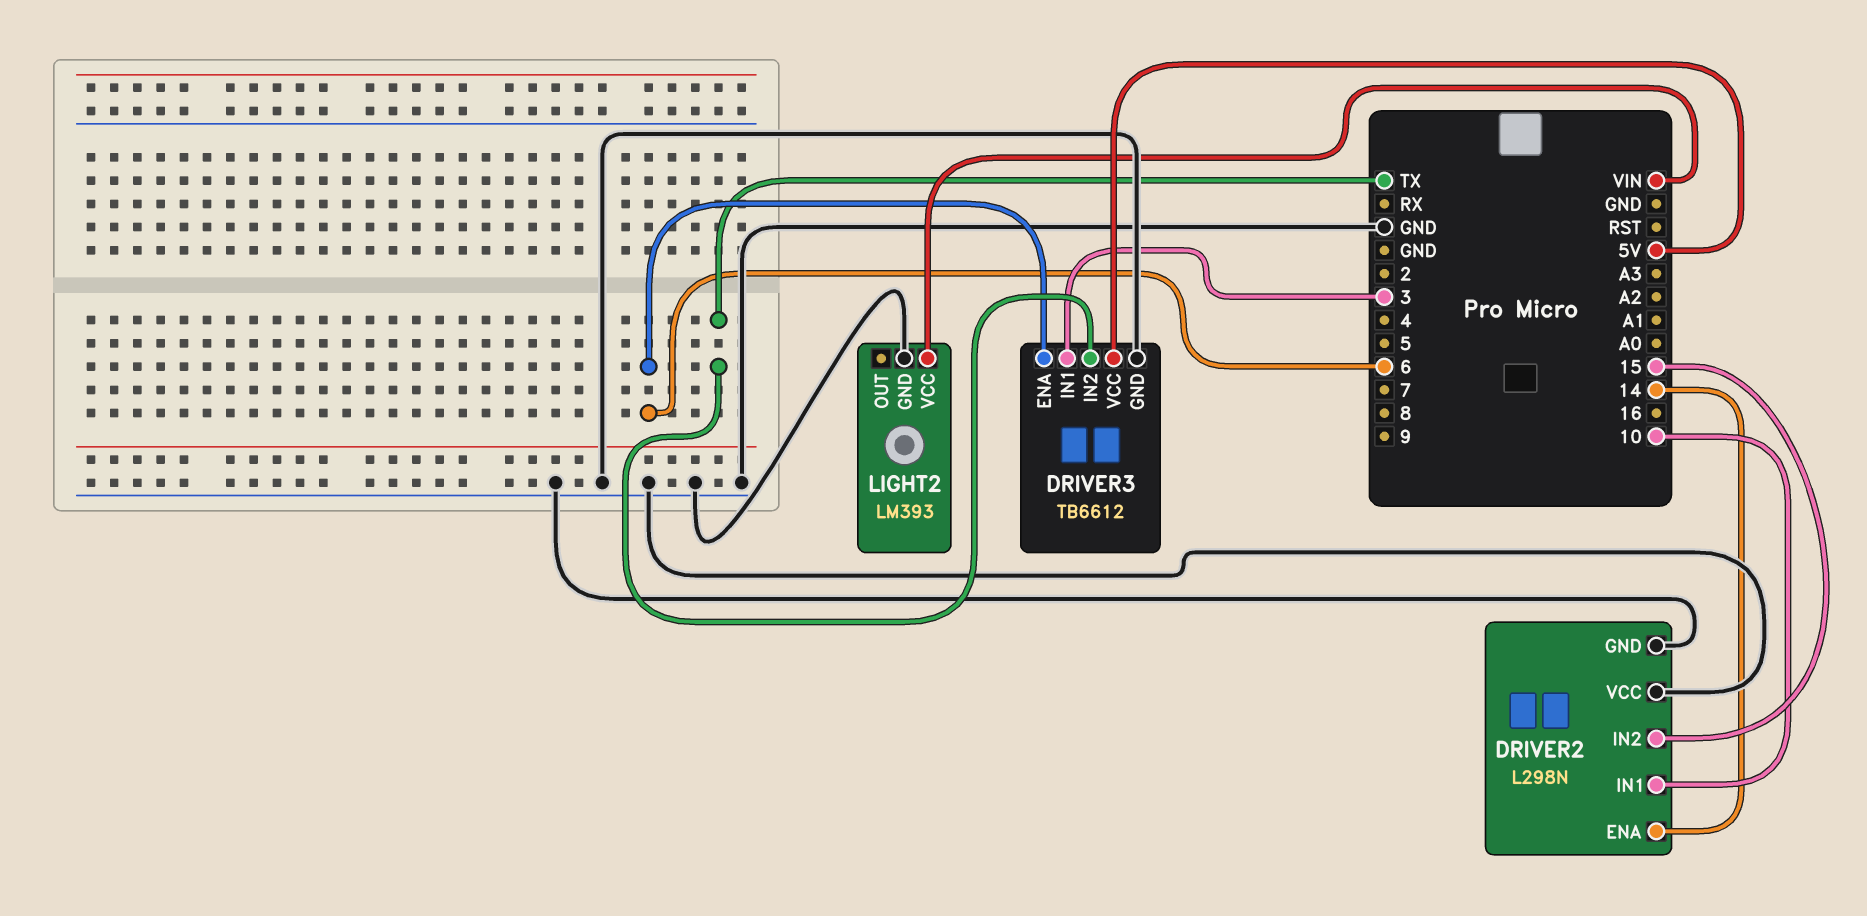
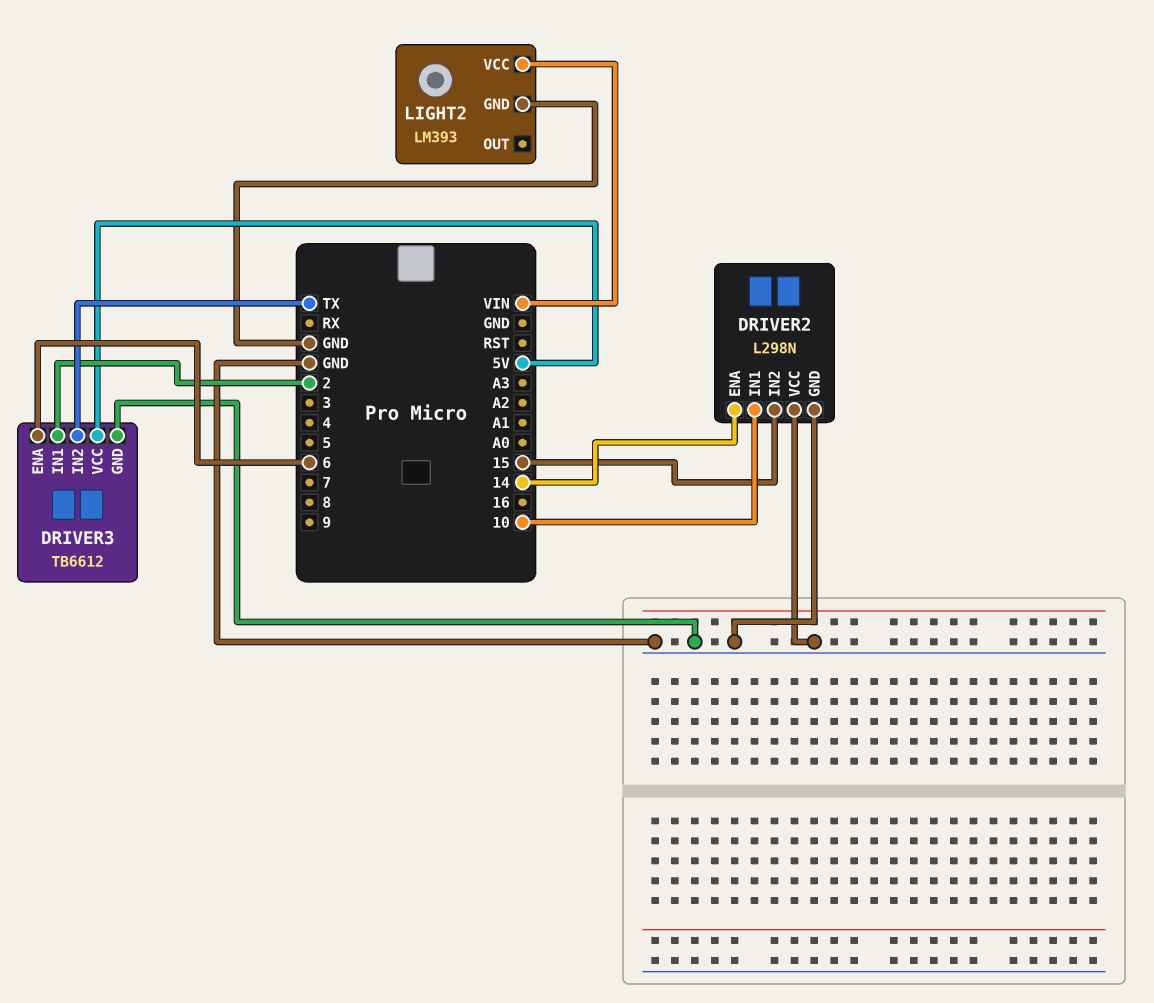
DRIVER3 pin IN1: 3 -> 2

